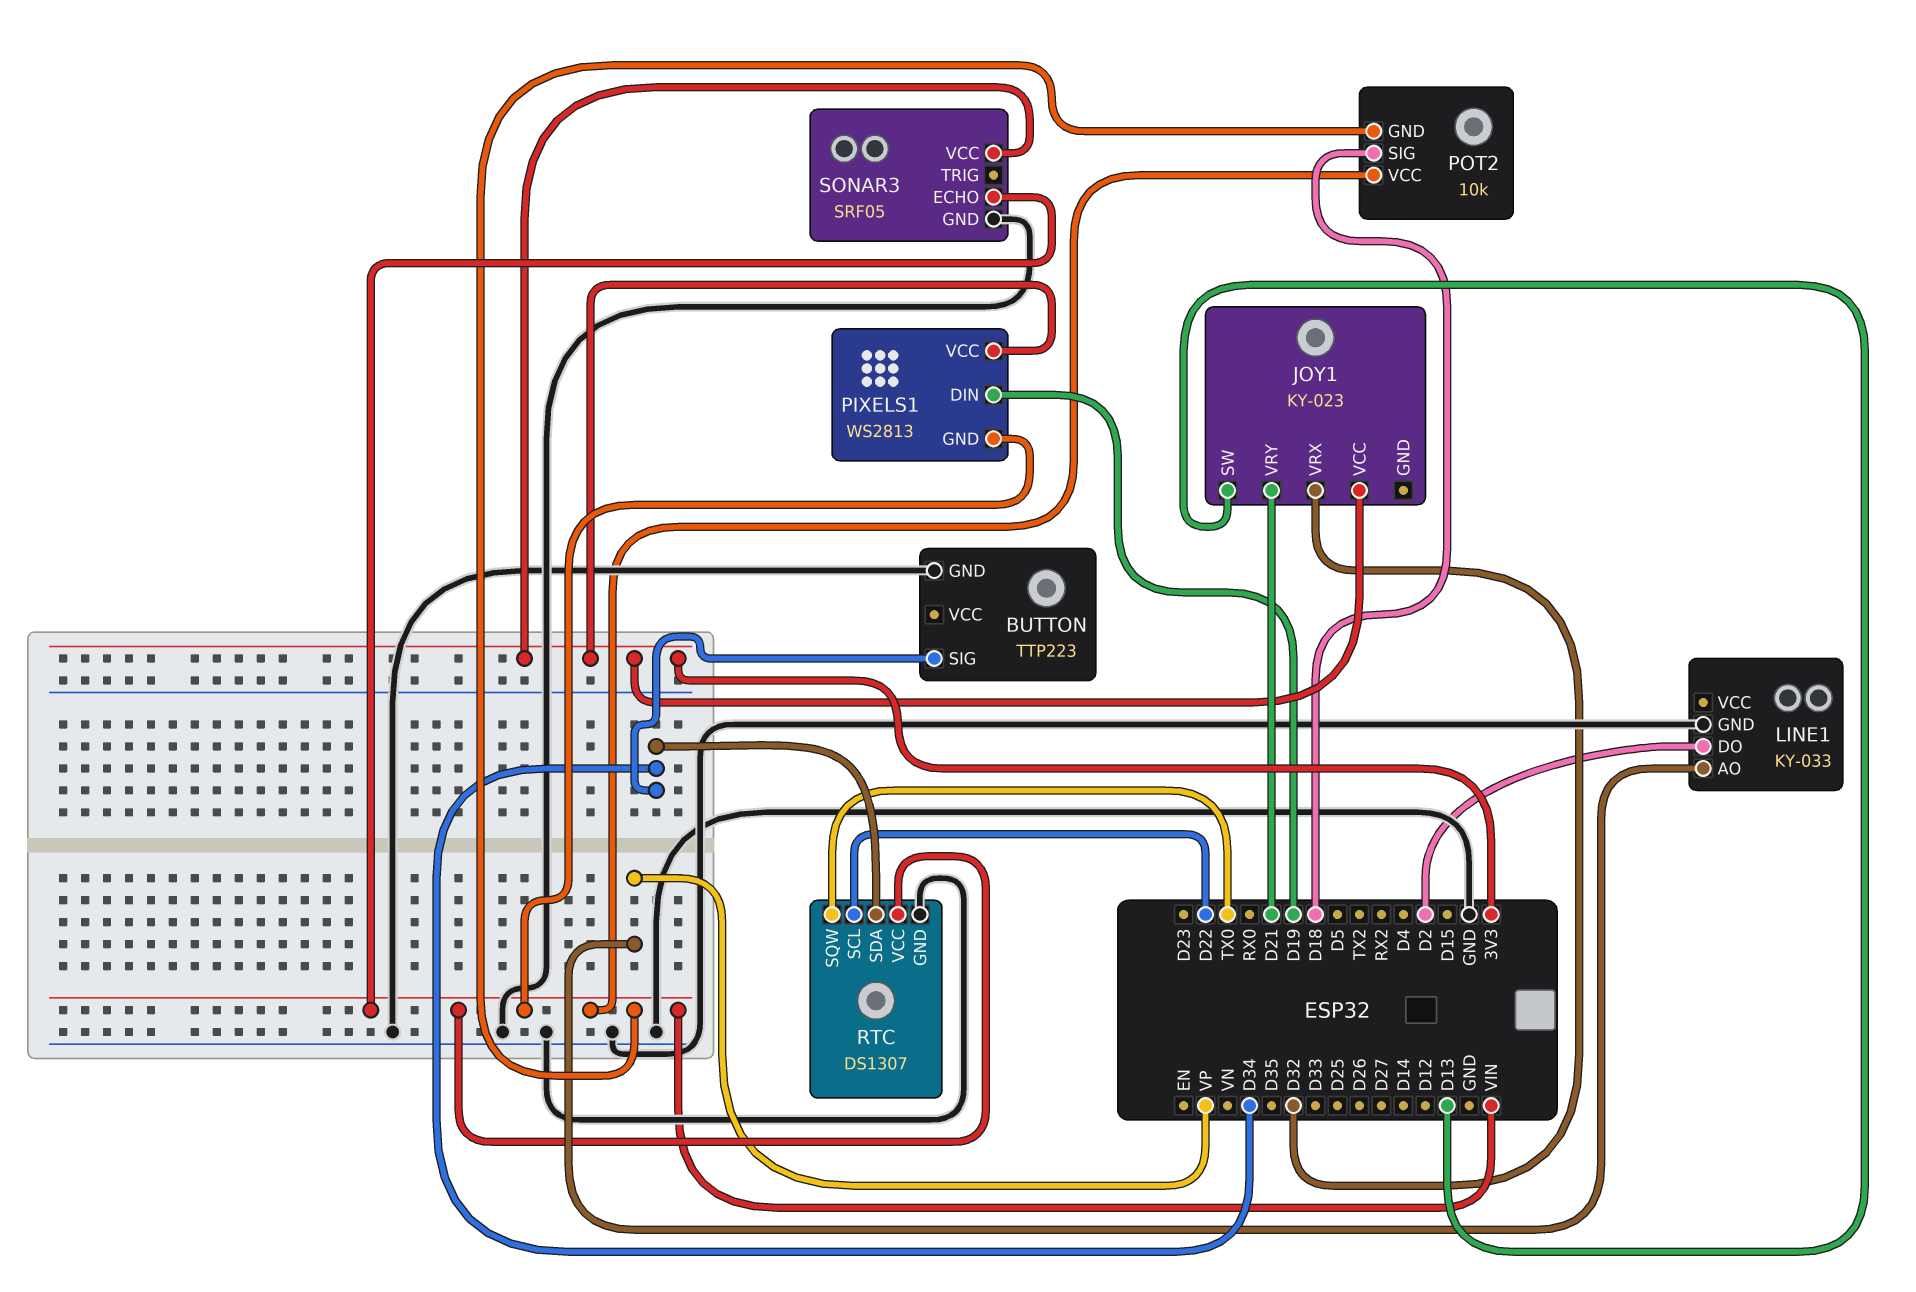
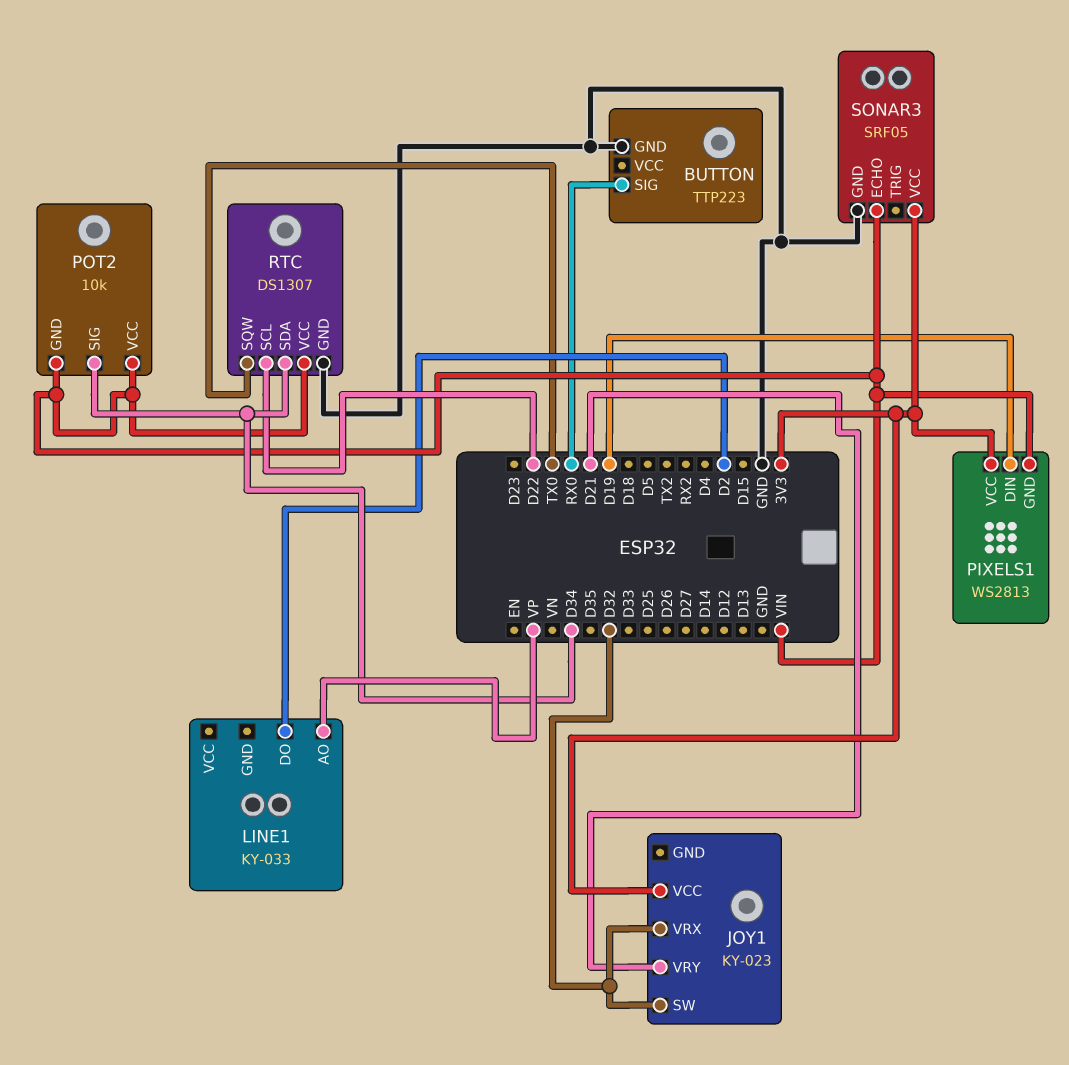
BUTTON pin SIG: D34 -> RX0
JOY1 pin SW: D13 -> D32
LINE1 pin GND: GND -> none
POT2 pin SIG: D18 -> D34

